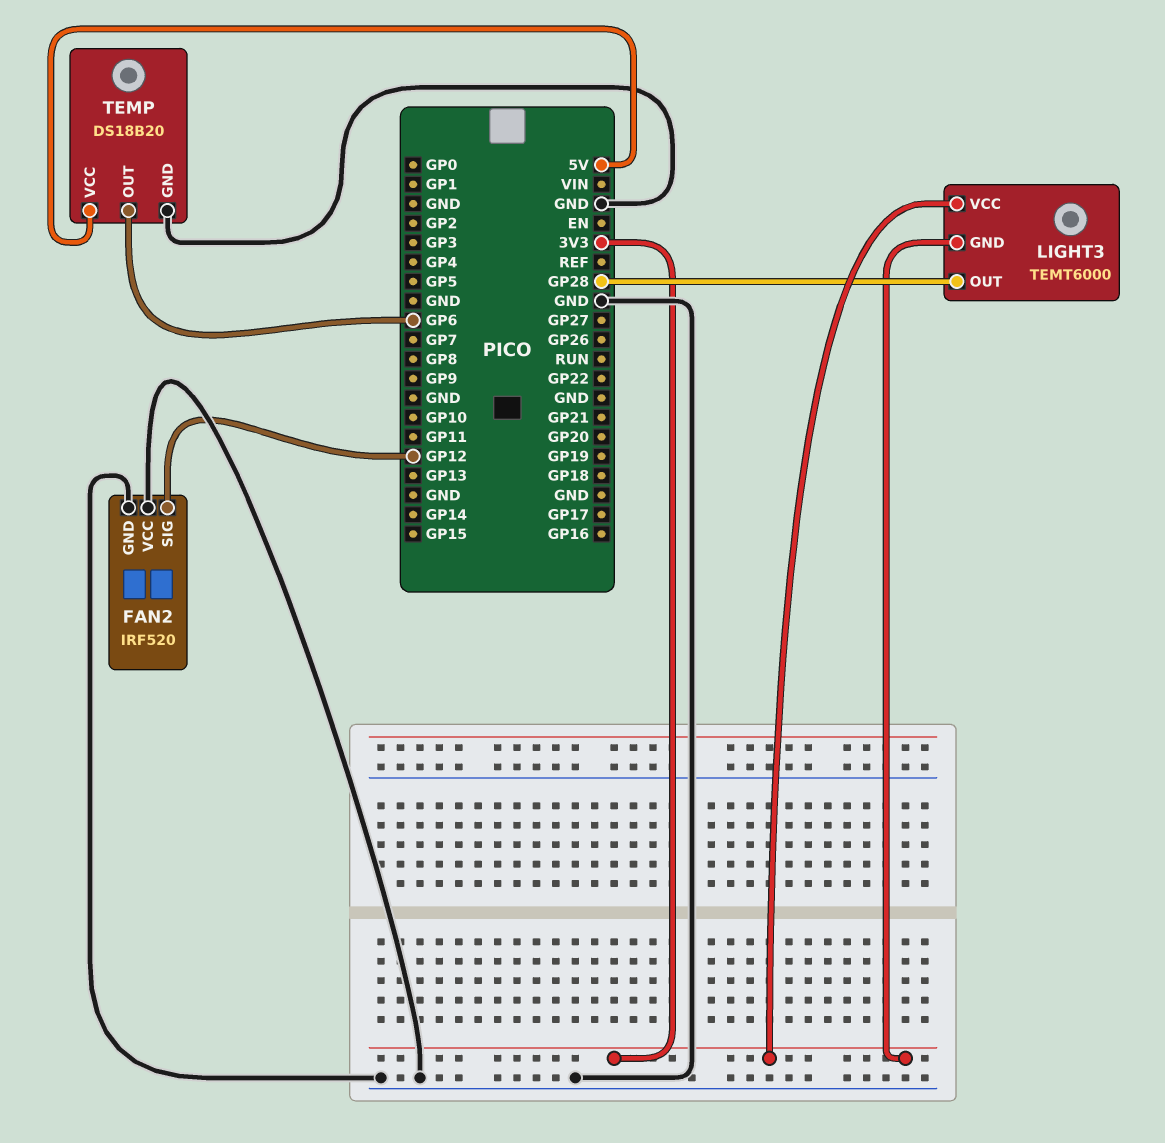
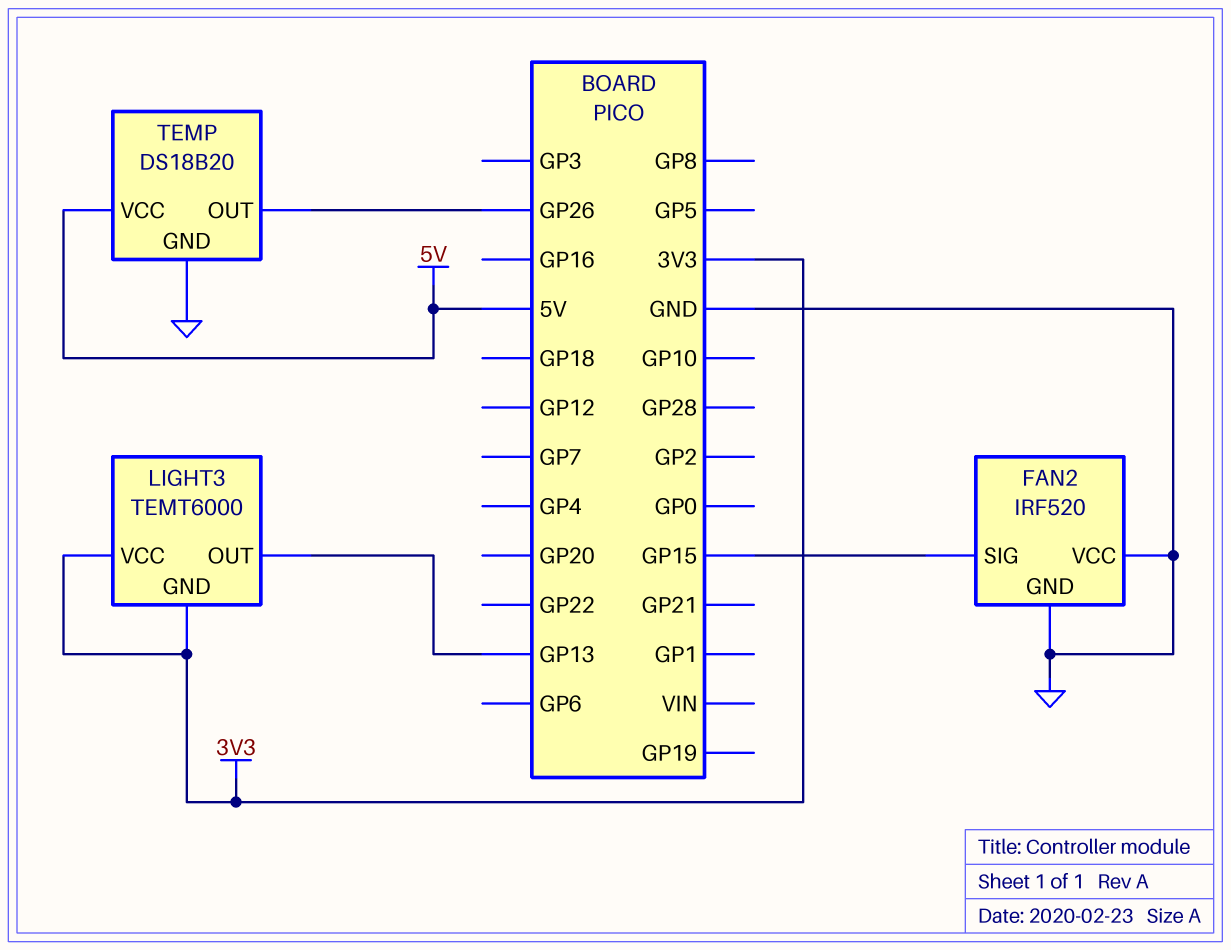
FAN2 pin SIG: GP12 -> GP15
LIGHT3 pin OUT: GP28 -> GP13
TEMP pin OUT: GP6 -> GP26

